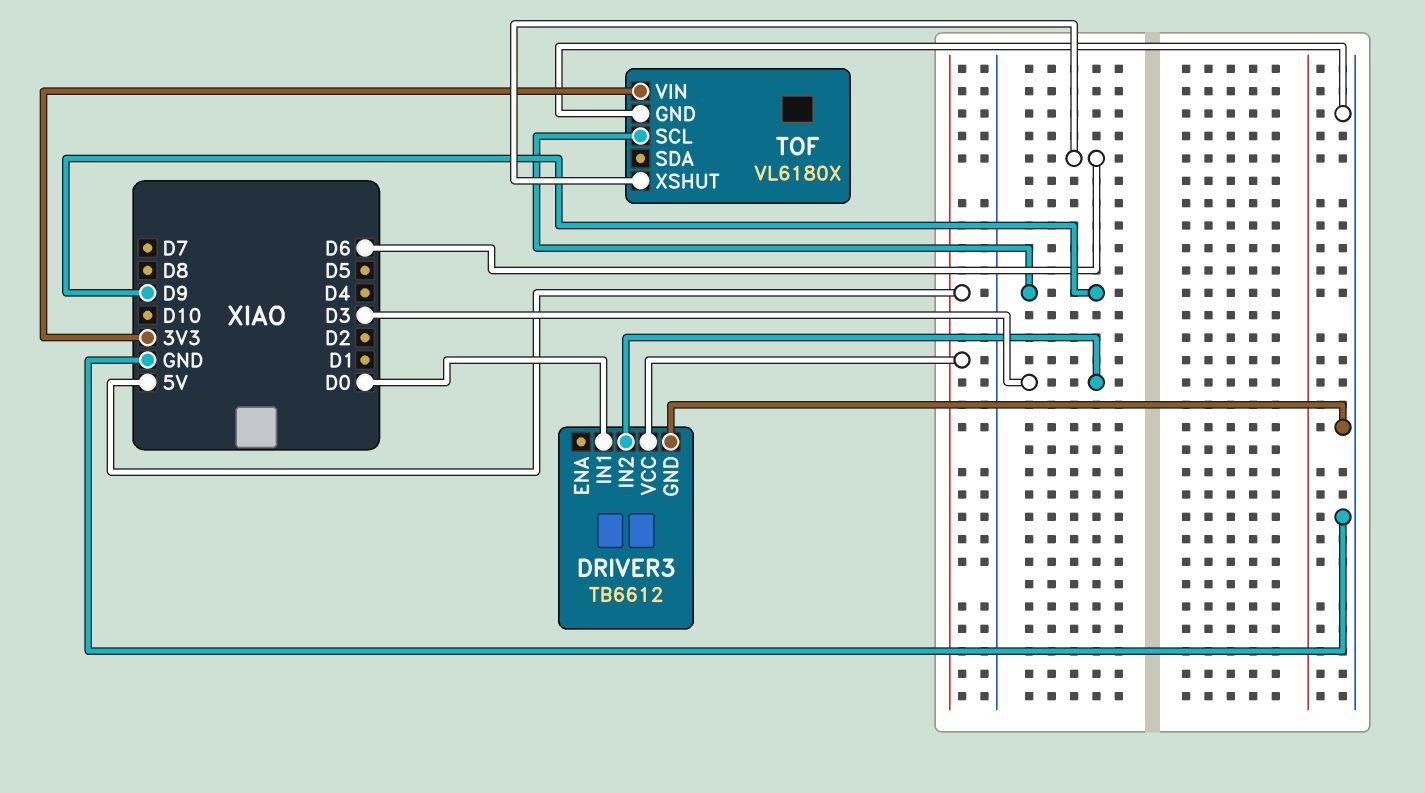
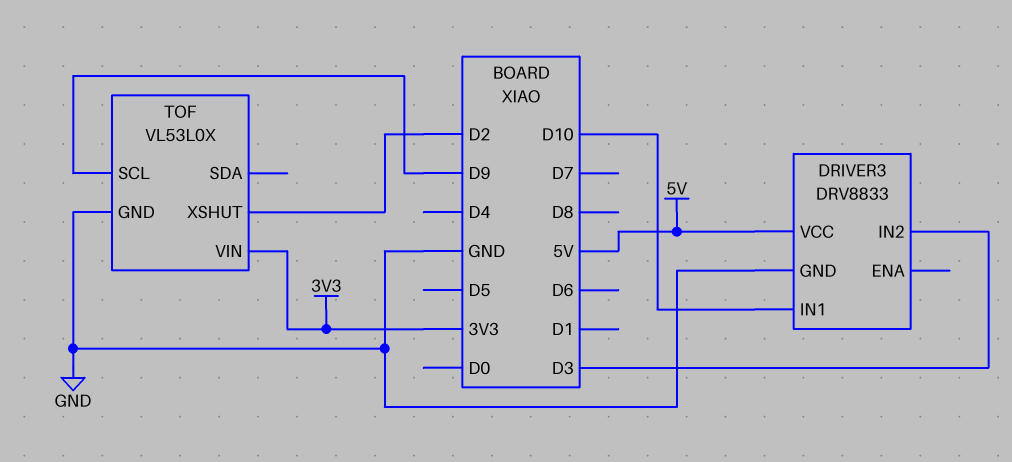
DRIVER3: TB6612 -> DRV8833
DRIVER3 pin IN1: D0 -> D10
TOF: VL6180X -> VL53L0X
TOF pin XSHUT: D6 -> D2

